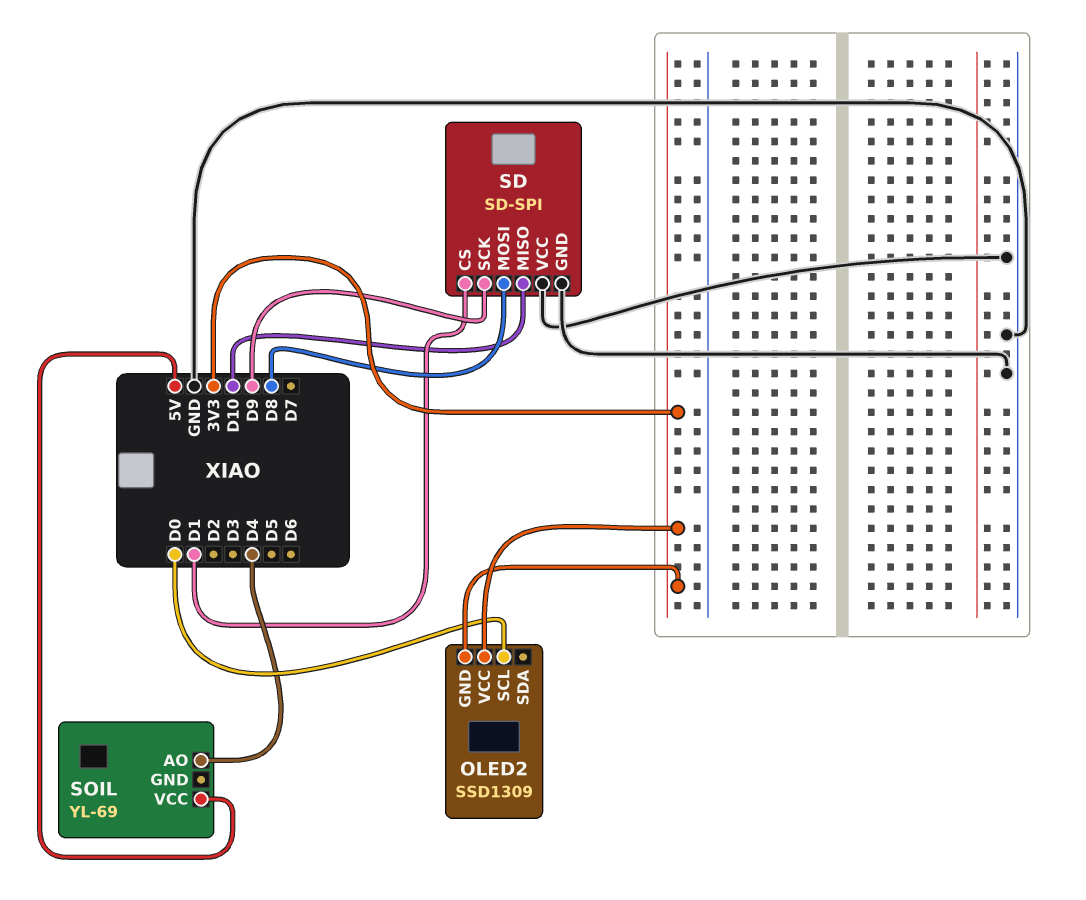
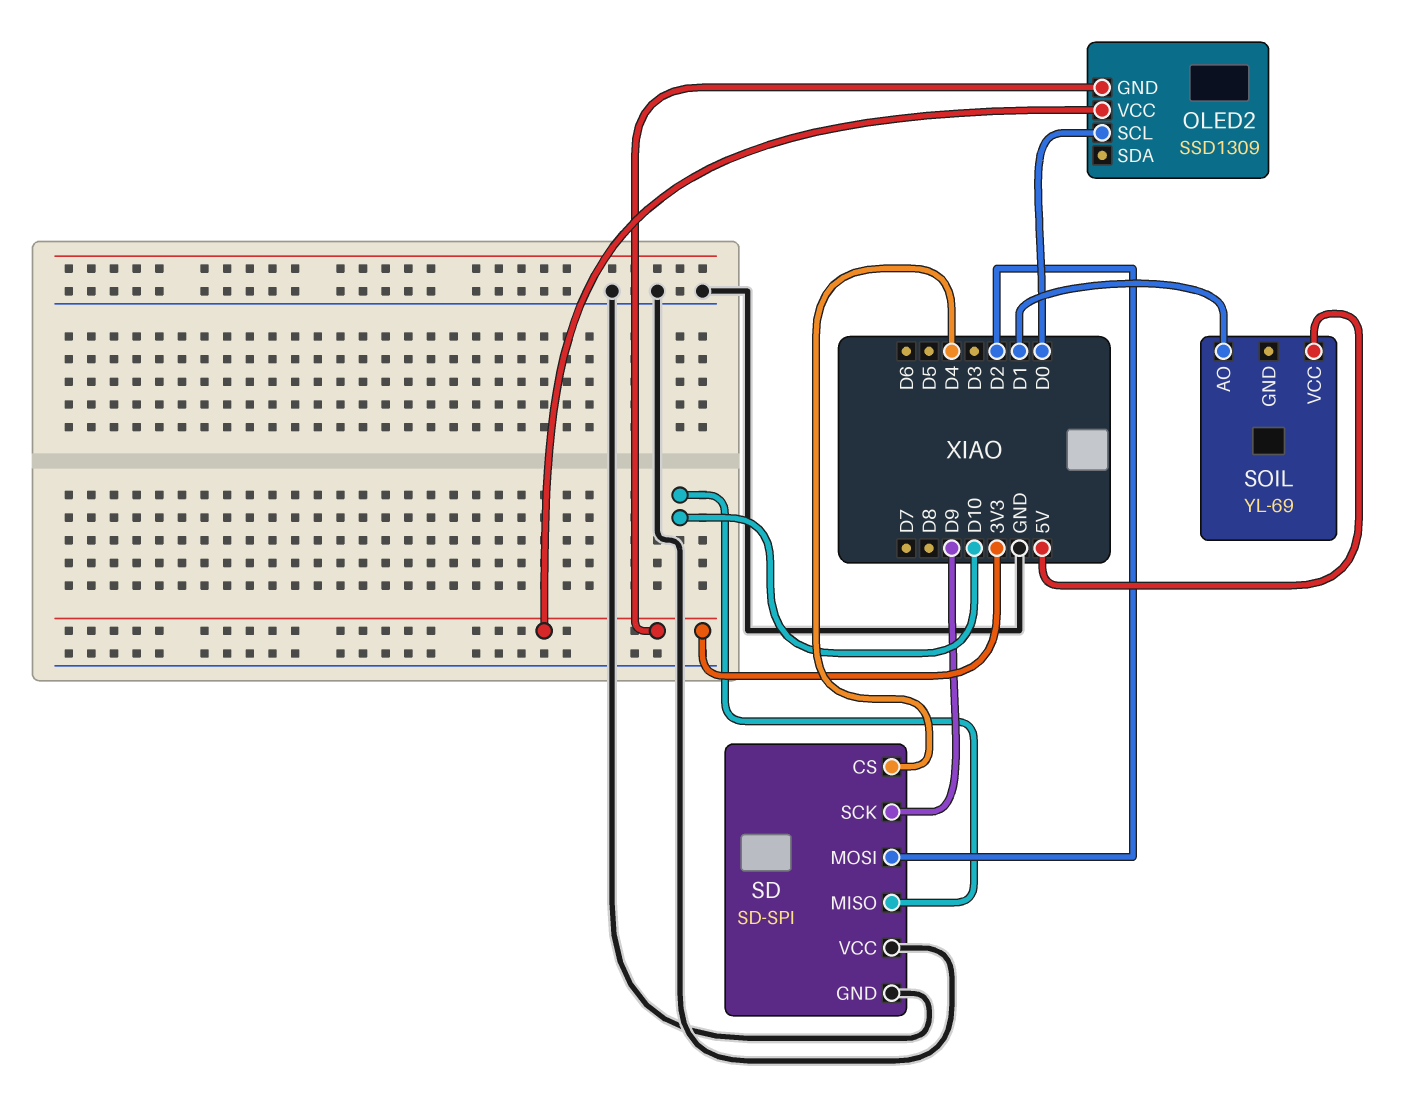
SD pin CS: D1 -> D4
SD pin MOSI: D8 -> D2
SOIL pin AO: D4 -> D1

